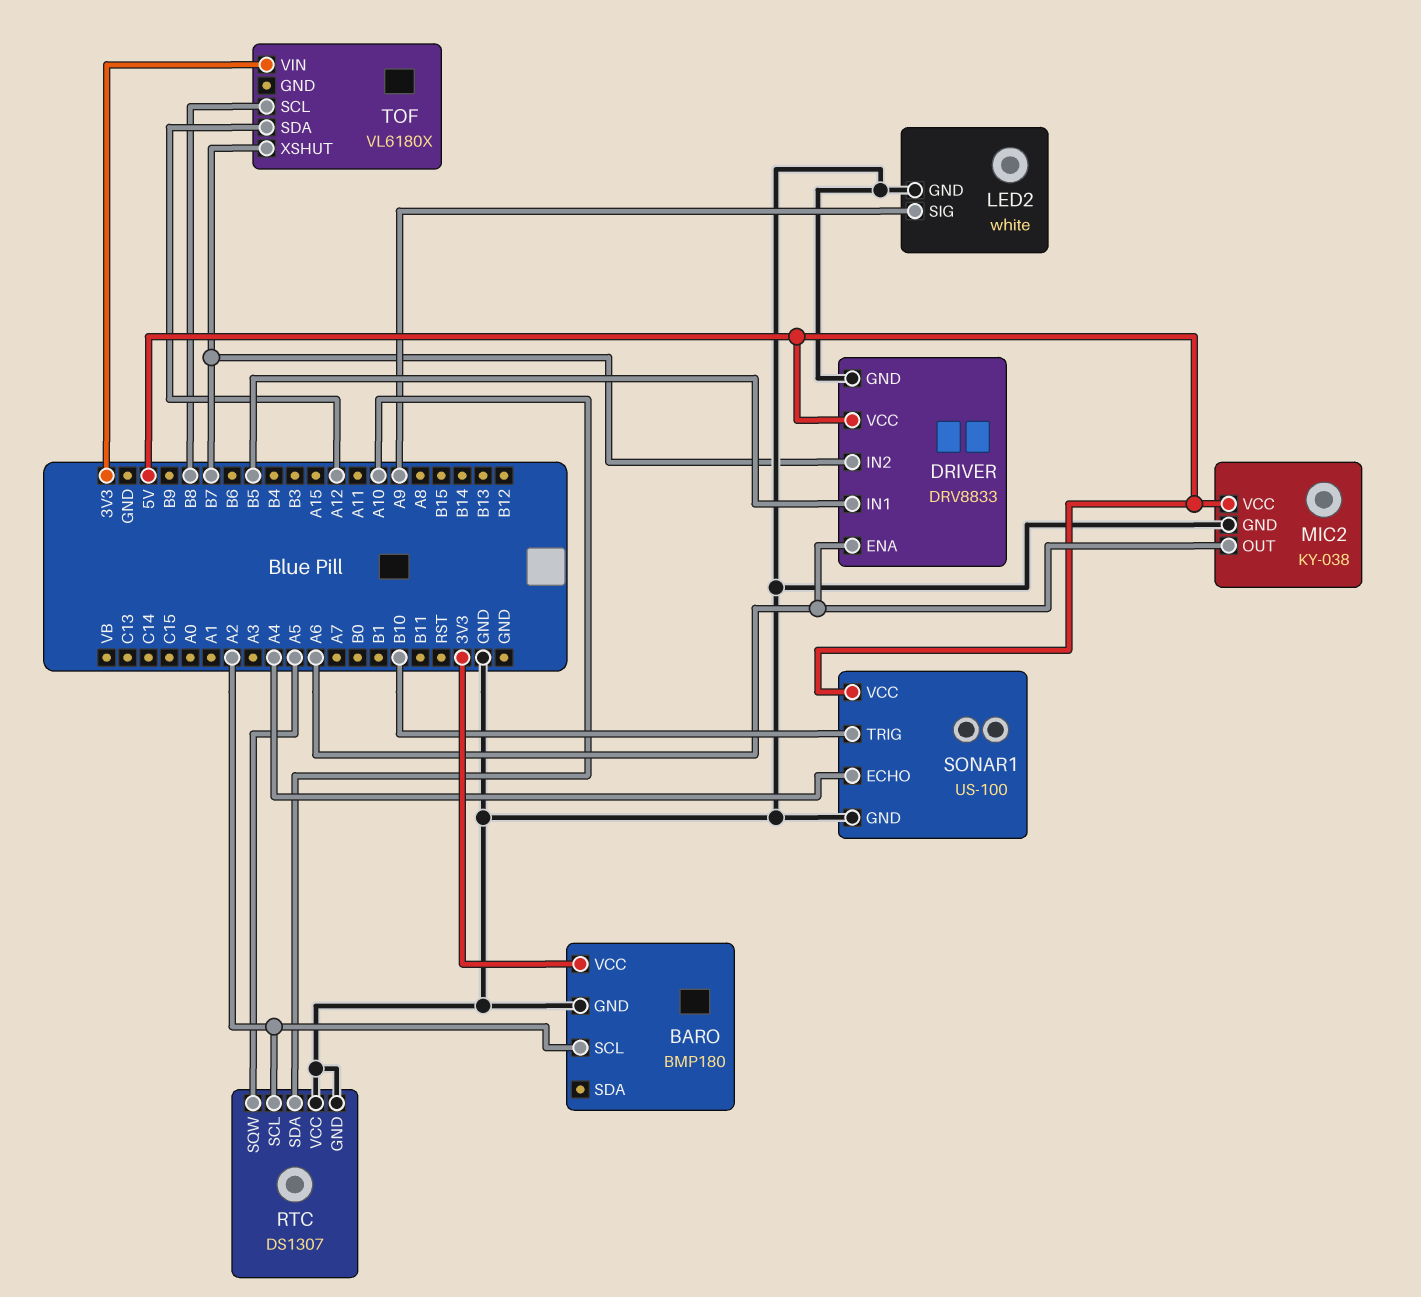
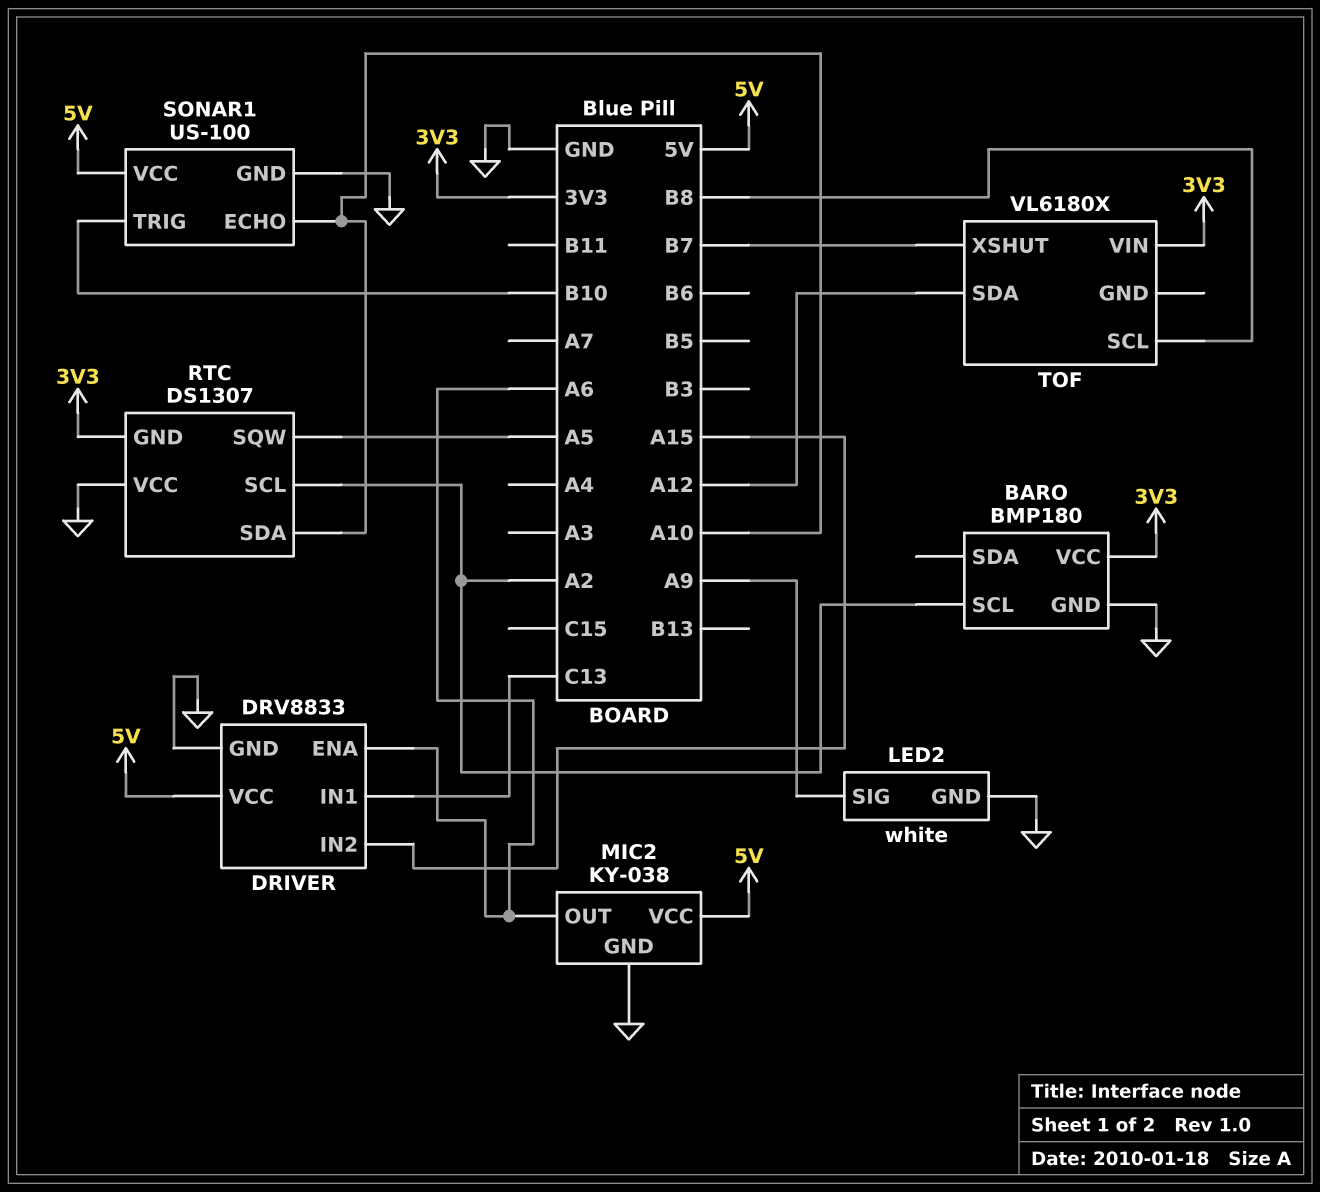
DRIVER pin IN1: B5 -> C13
DRIVER pin IN2: B7 -> A15
RTC pin GND: GND -> 3V3
SONAR1 pin ECHO: A4 -> A10

